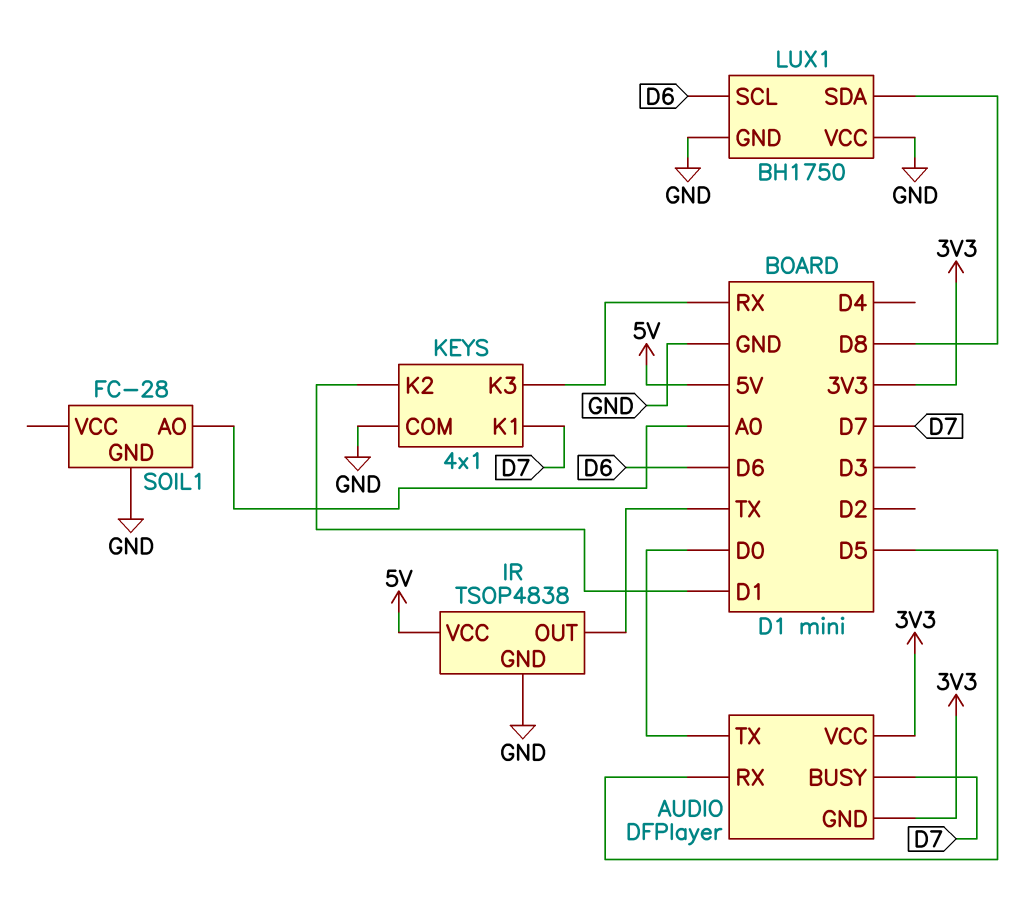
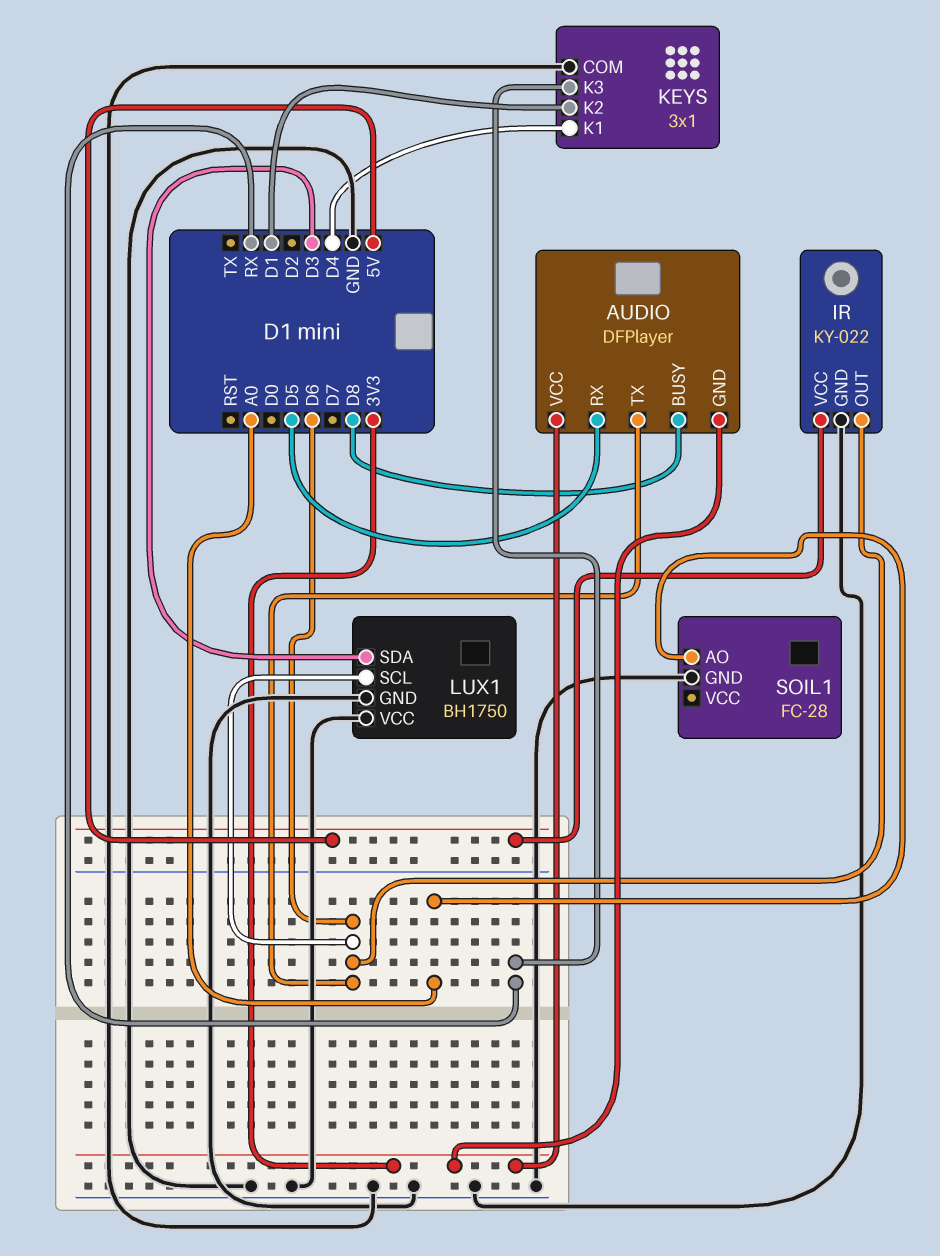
AUDIO pin BUSY: D7 -> D8
AUDIO pin TX: D0 -> D6
IR: TSOP4838 -> KY-022
IR pin OUT: TX -> D6
KEYS: 4x1 -> 3x1
KEYS pin K1: D7 -> D4
LUX1 pin SDA: D8 -> D3

